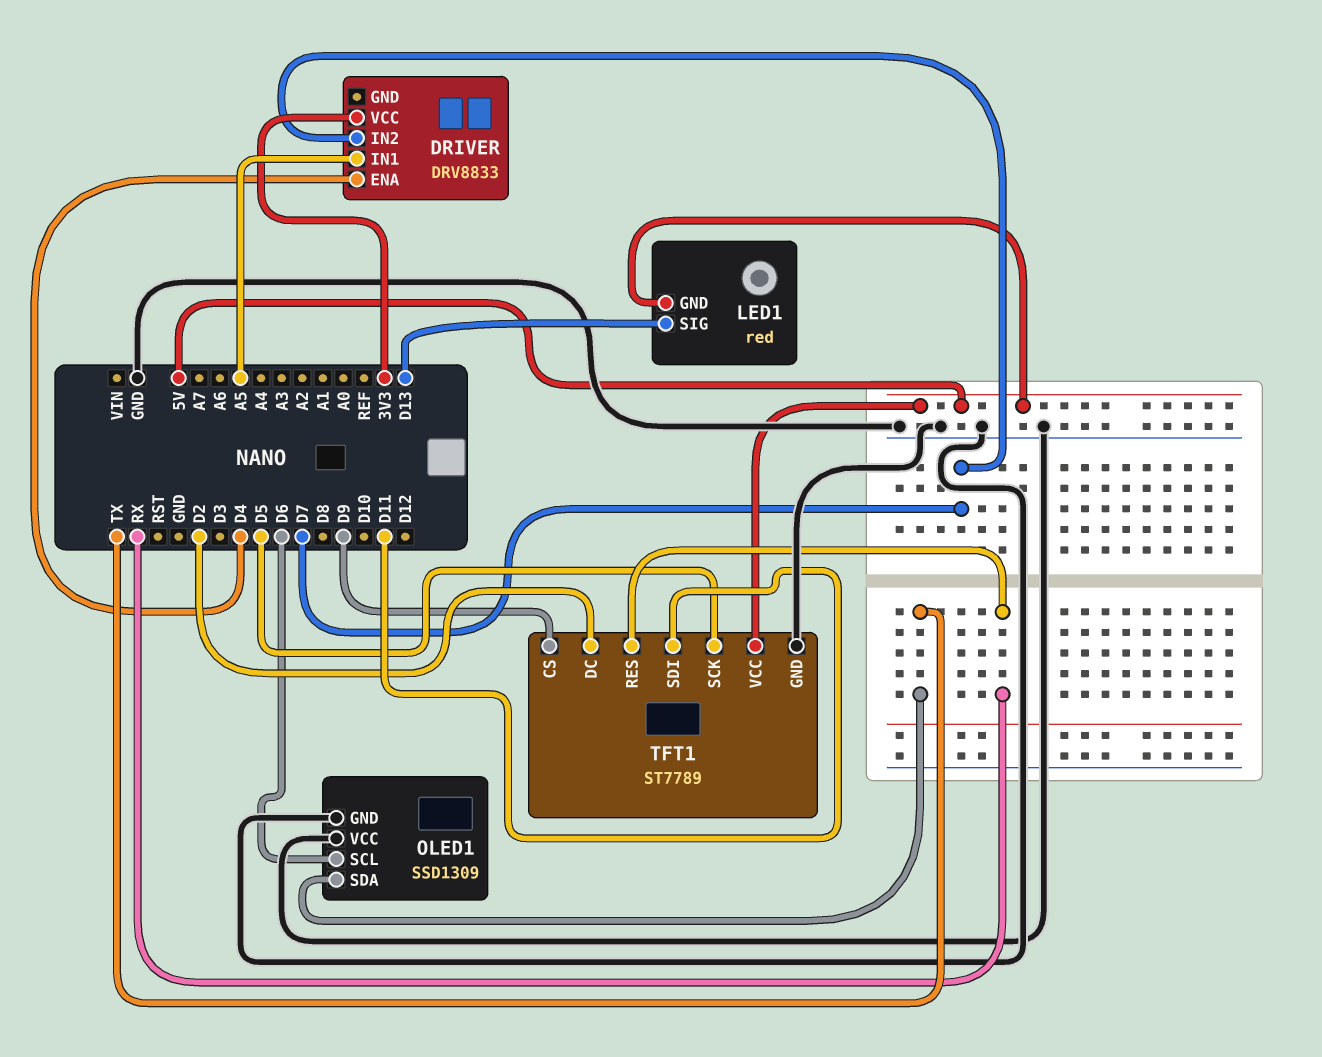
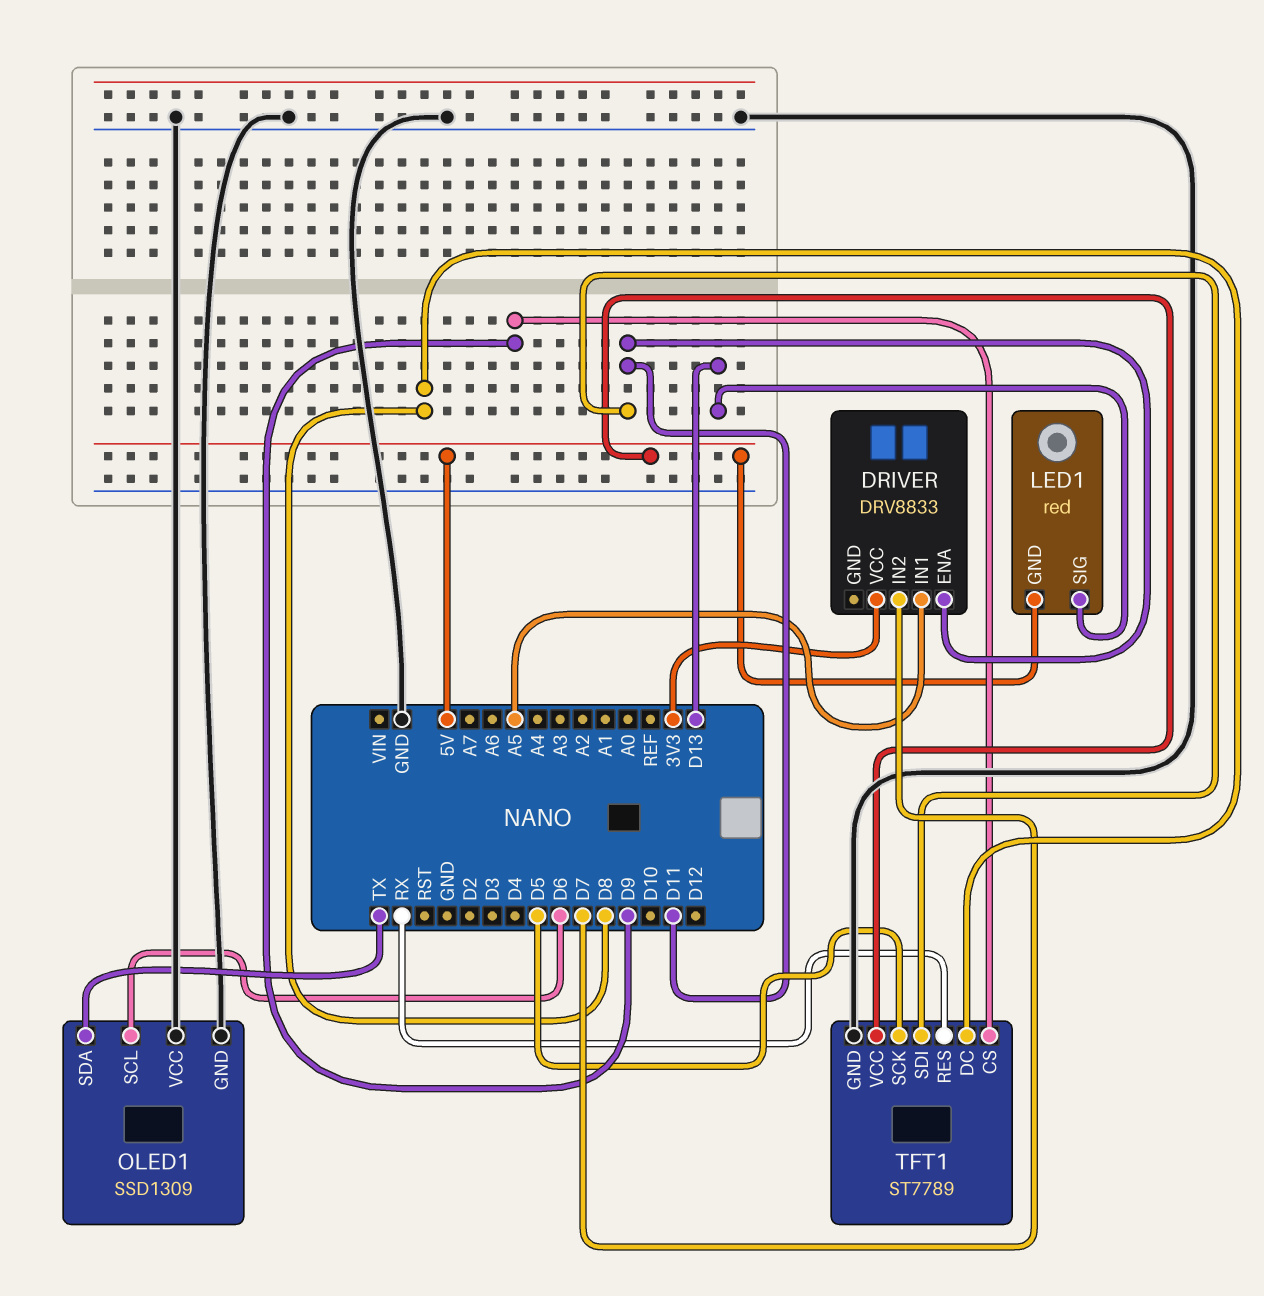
DRIVER pin ENA: D4 -> D11
TFT1 pin DC: D2 -> D8

